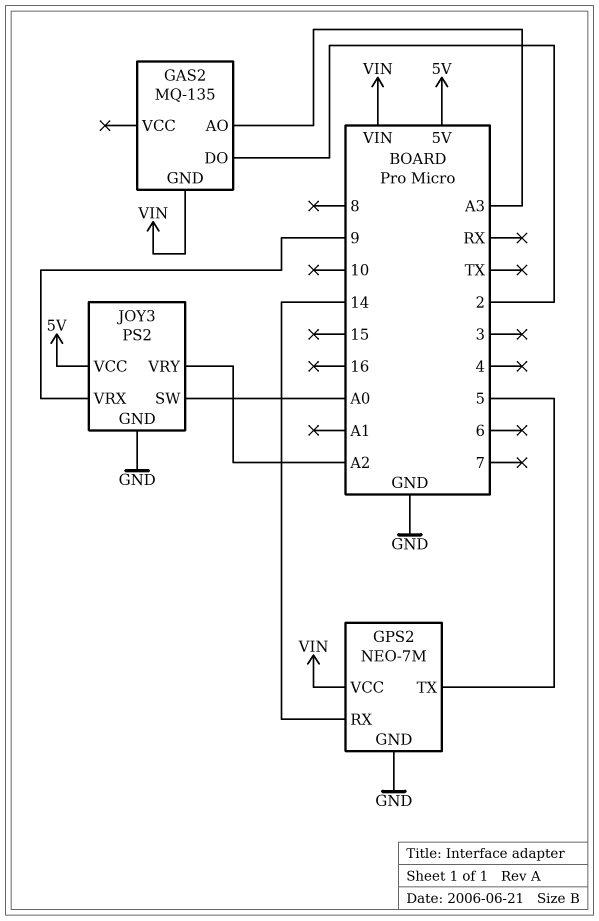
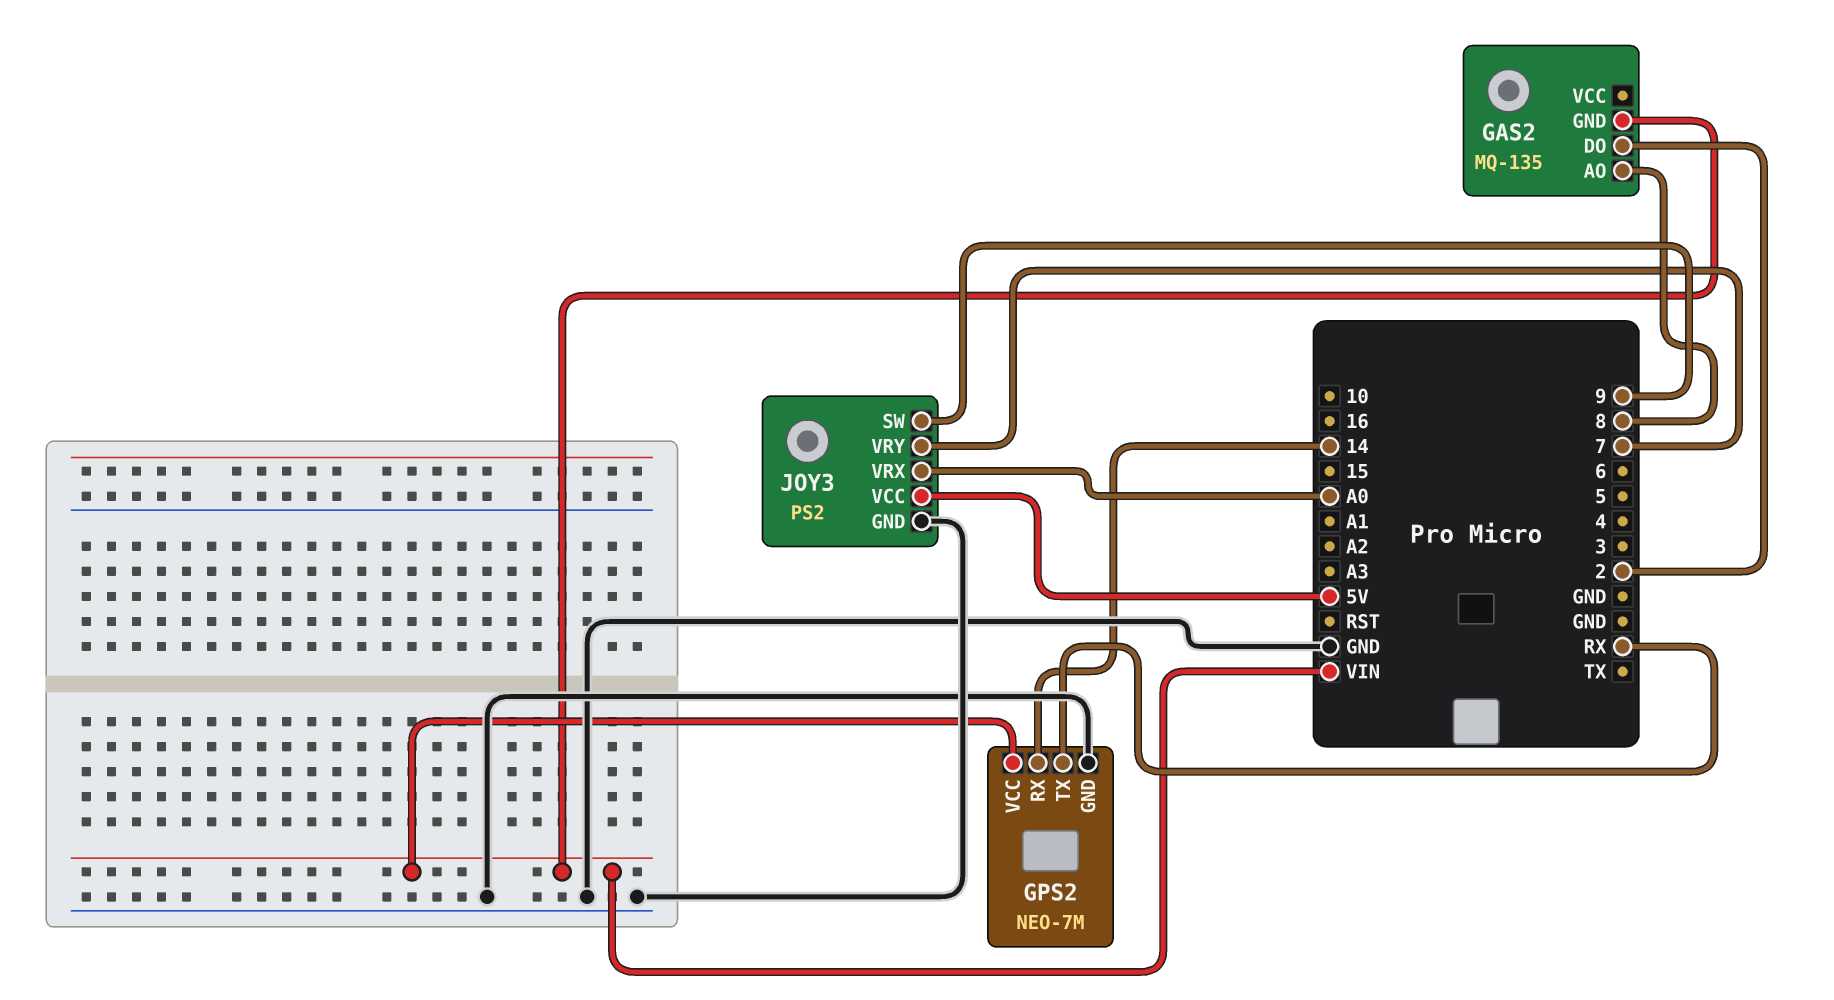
GAS2 pin AO: A3 -> 8
GPS2 pin TX: 5 -> RX
JOY3 pin SW: A0 -> 9
JOY3 pin VRX: 9 -> A0
JOY3 pin VRY: A2 -> 7

